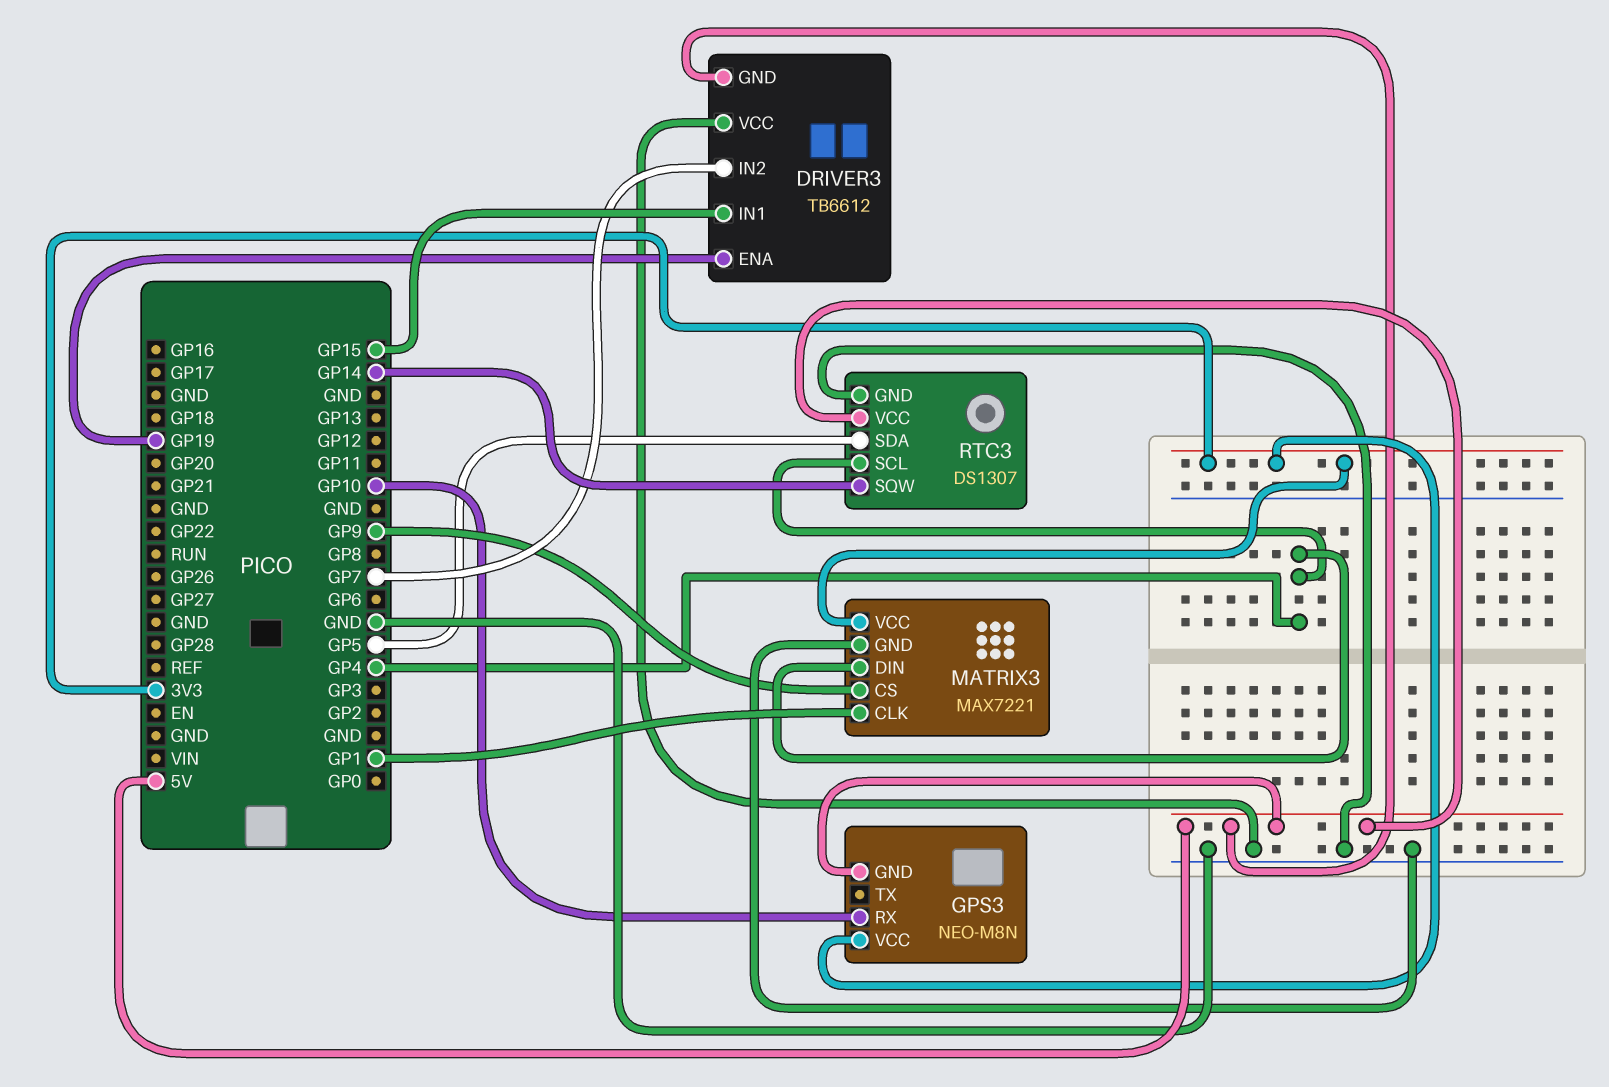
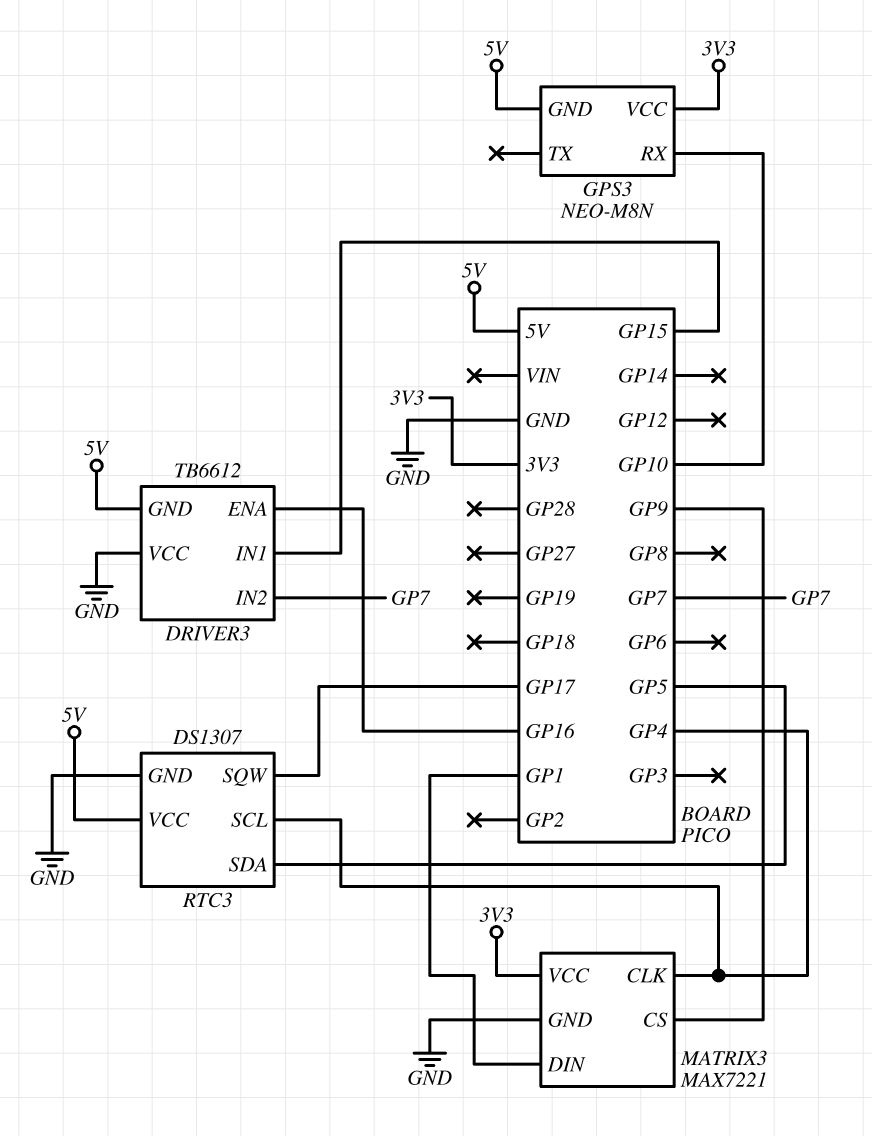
DRIVER3 pin ENA: GP19 -> GP16
MATRIX3 pin CLK: GP1 -> GP4
MATRIX3 pin DIN: GP4 -> GP1
RTC3 pin SQW: GP14 -> GP17

